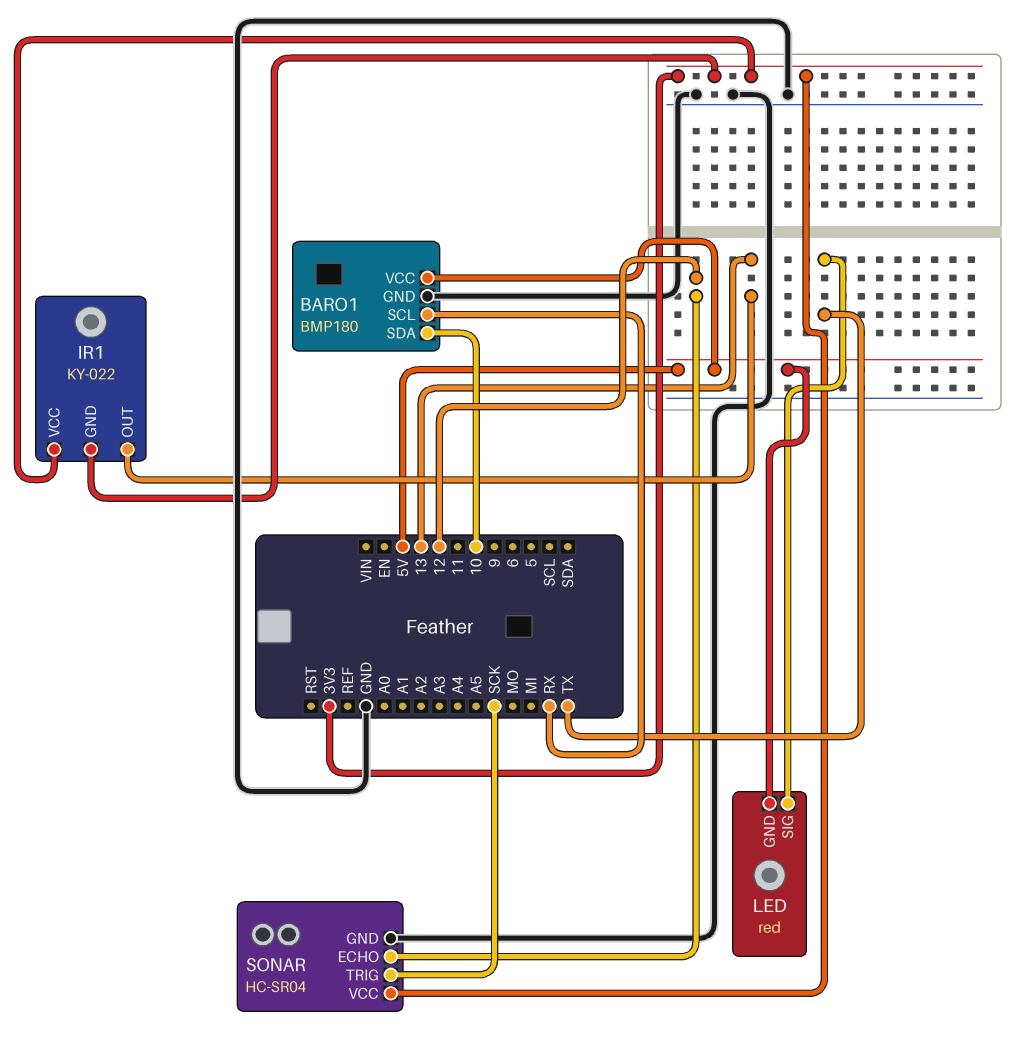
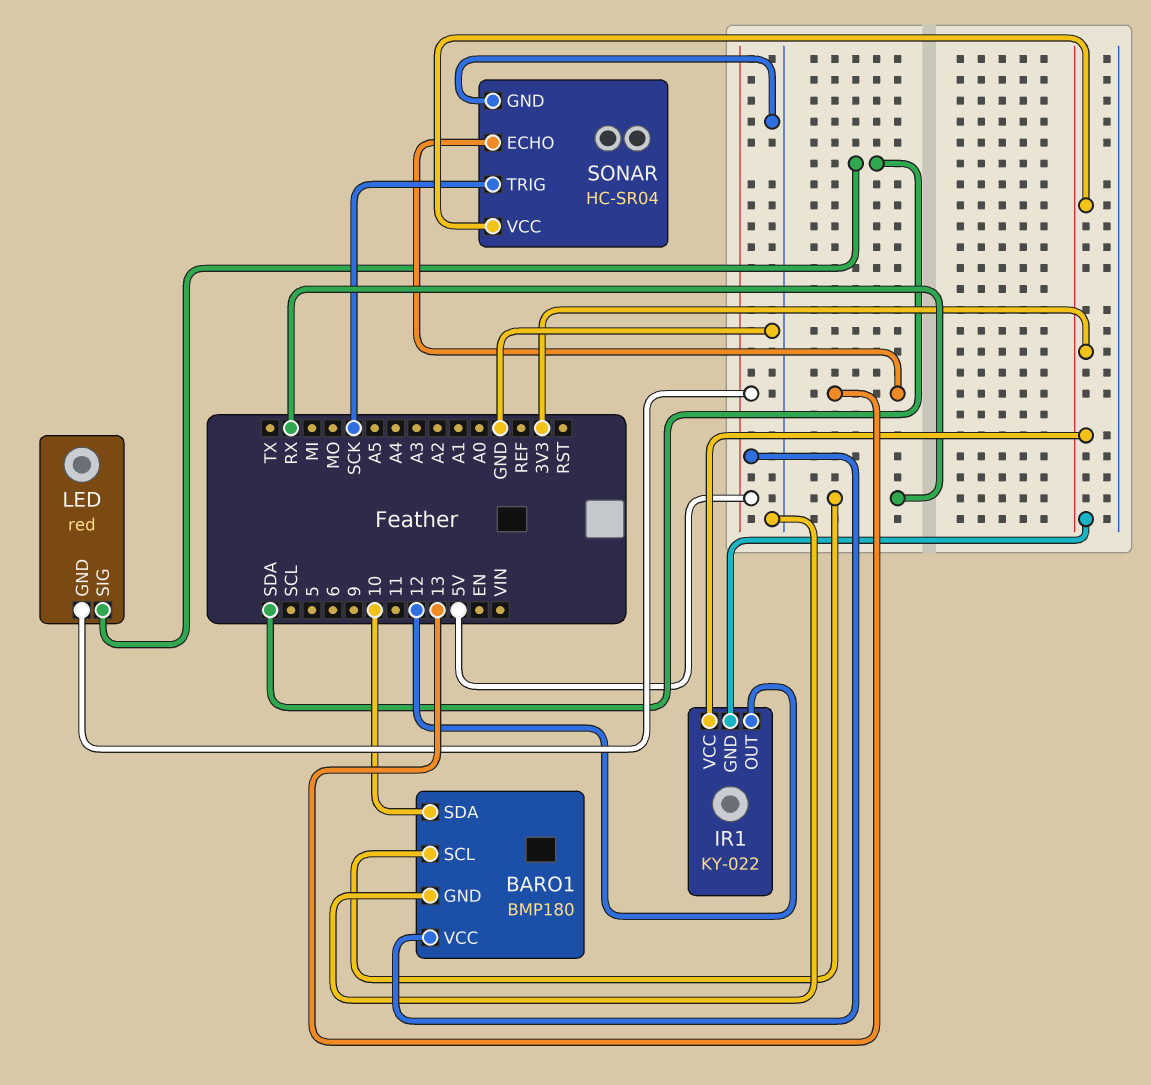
IR1 pin OUT: 13 -> 12
LED pin SIG: TX -> SDA
SONAR pin ECHO: 12 -> 13

